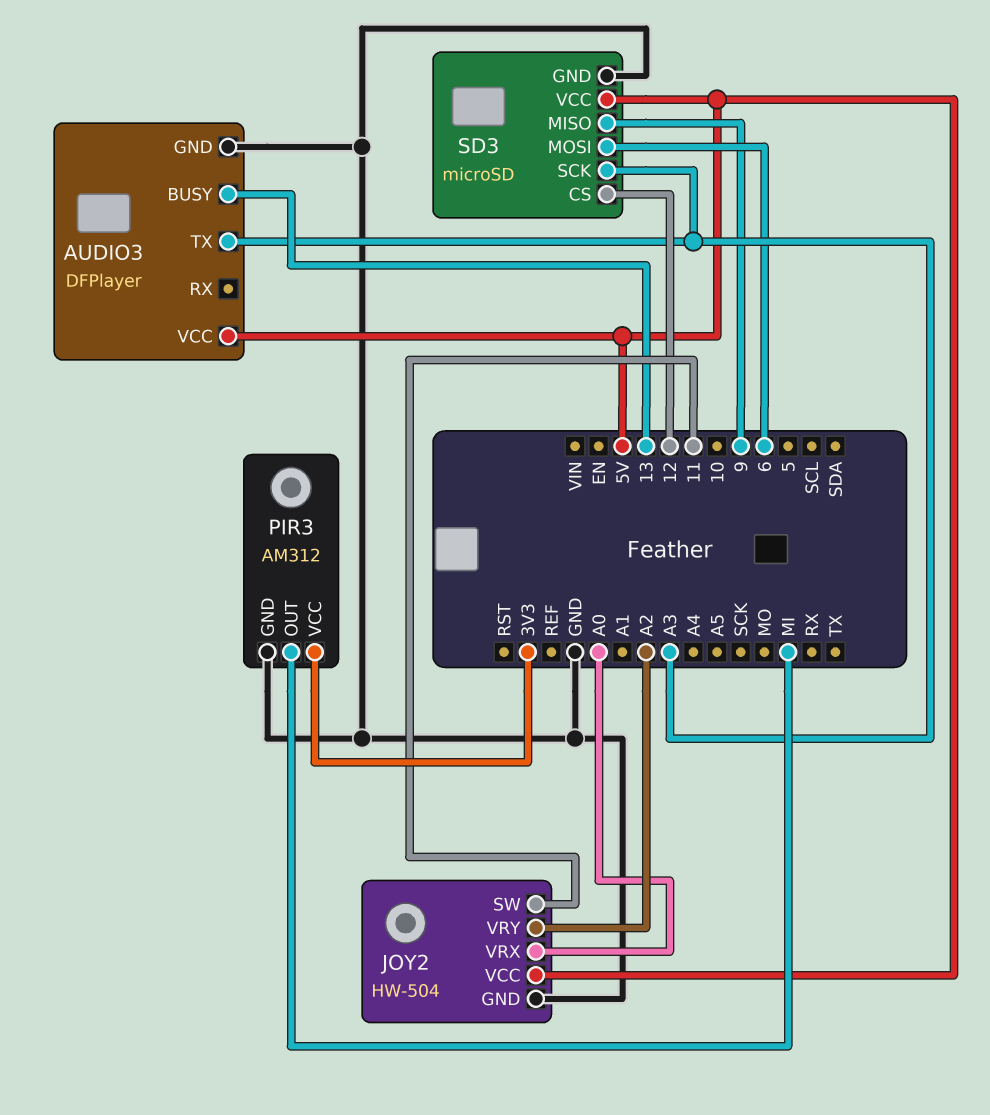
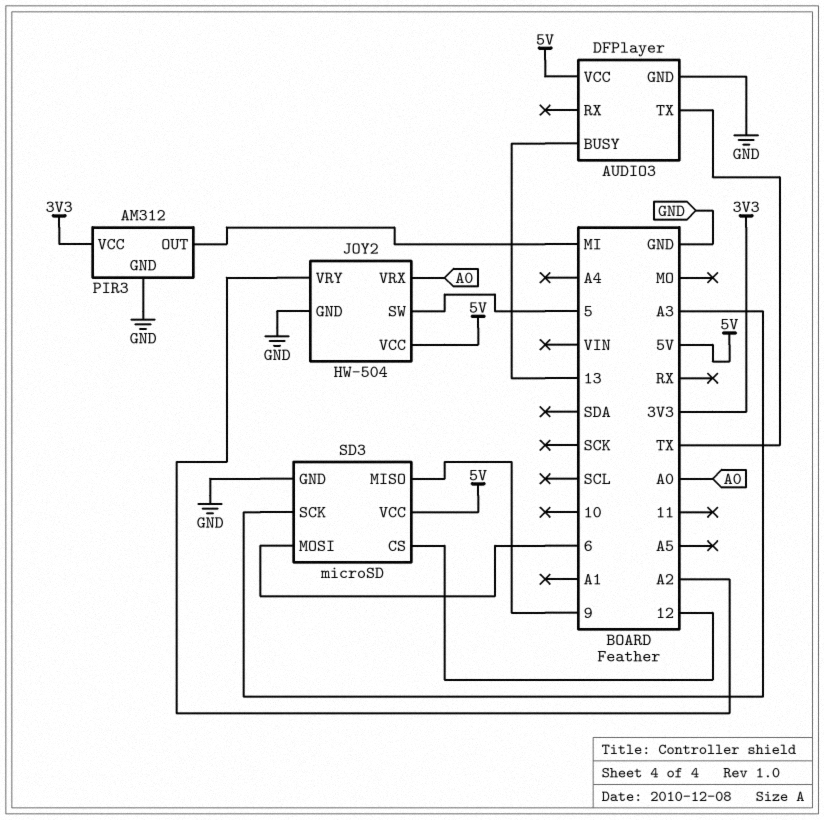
AUDIO3 pin TX: A3 -> TX
JOY2 pin SW: 11 -> 5

